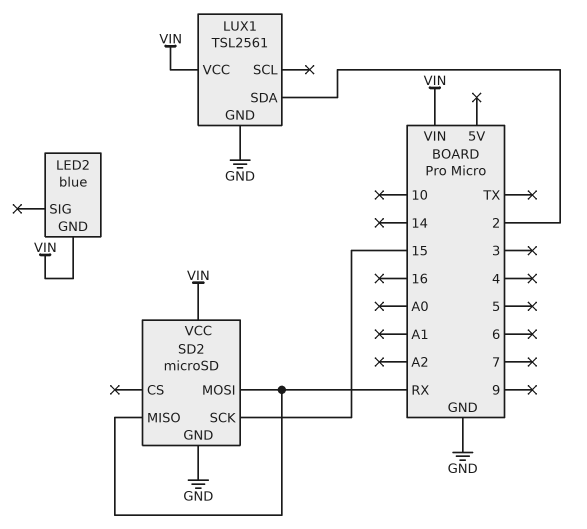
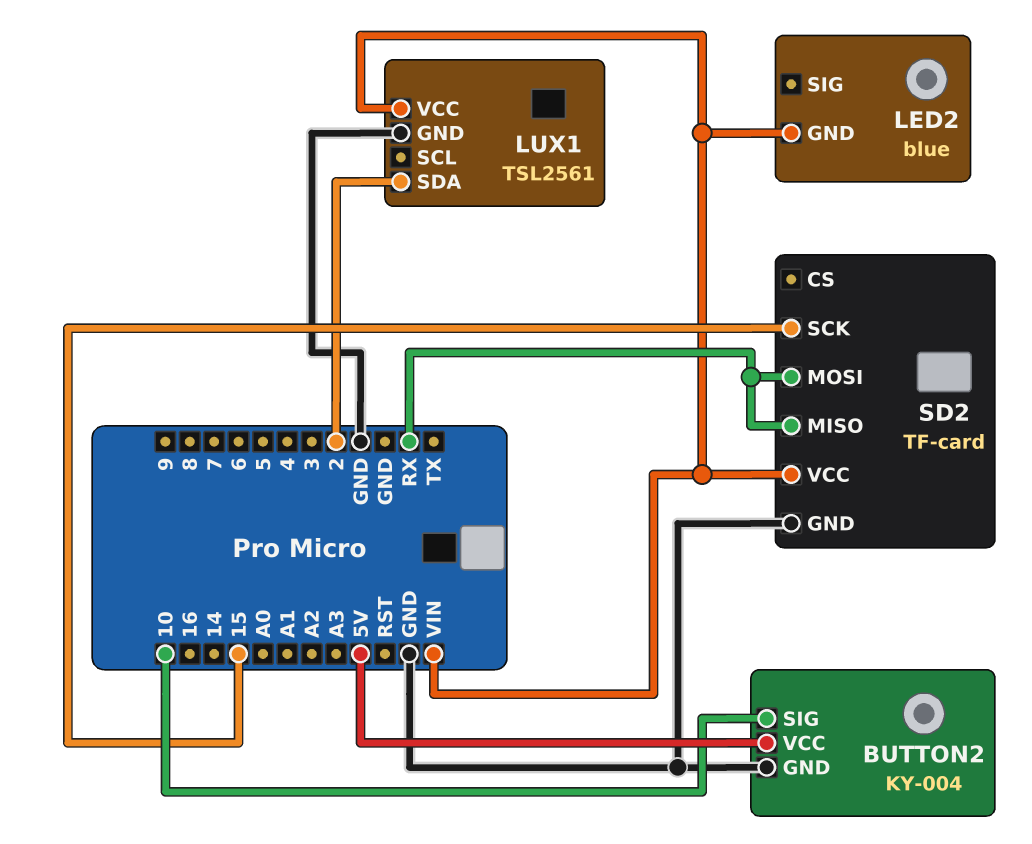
BUTTON2: none -> KY-004
BUTTON2 pin GND: none -> GND
BUTTON2 pin SIG: none -> 10
BUTTON2 pin VCC: none -> 5V
SD2: microSD -> TF-card

